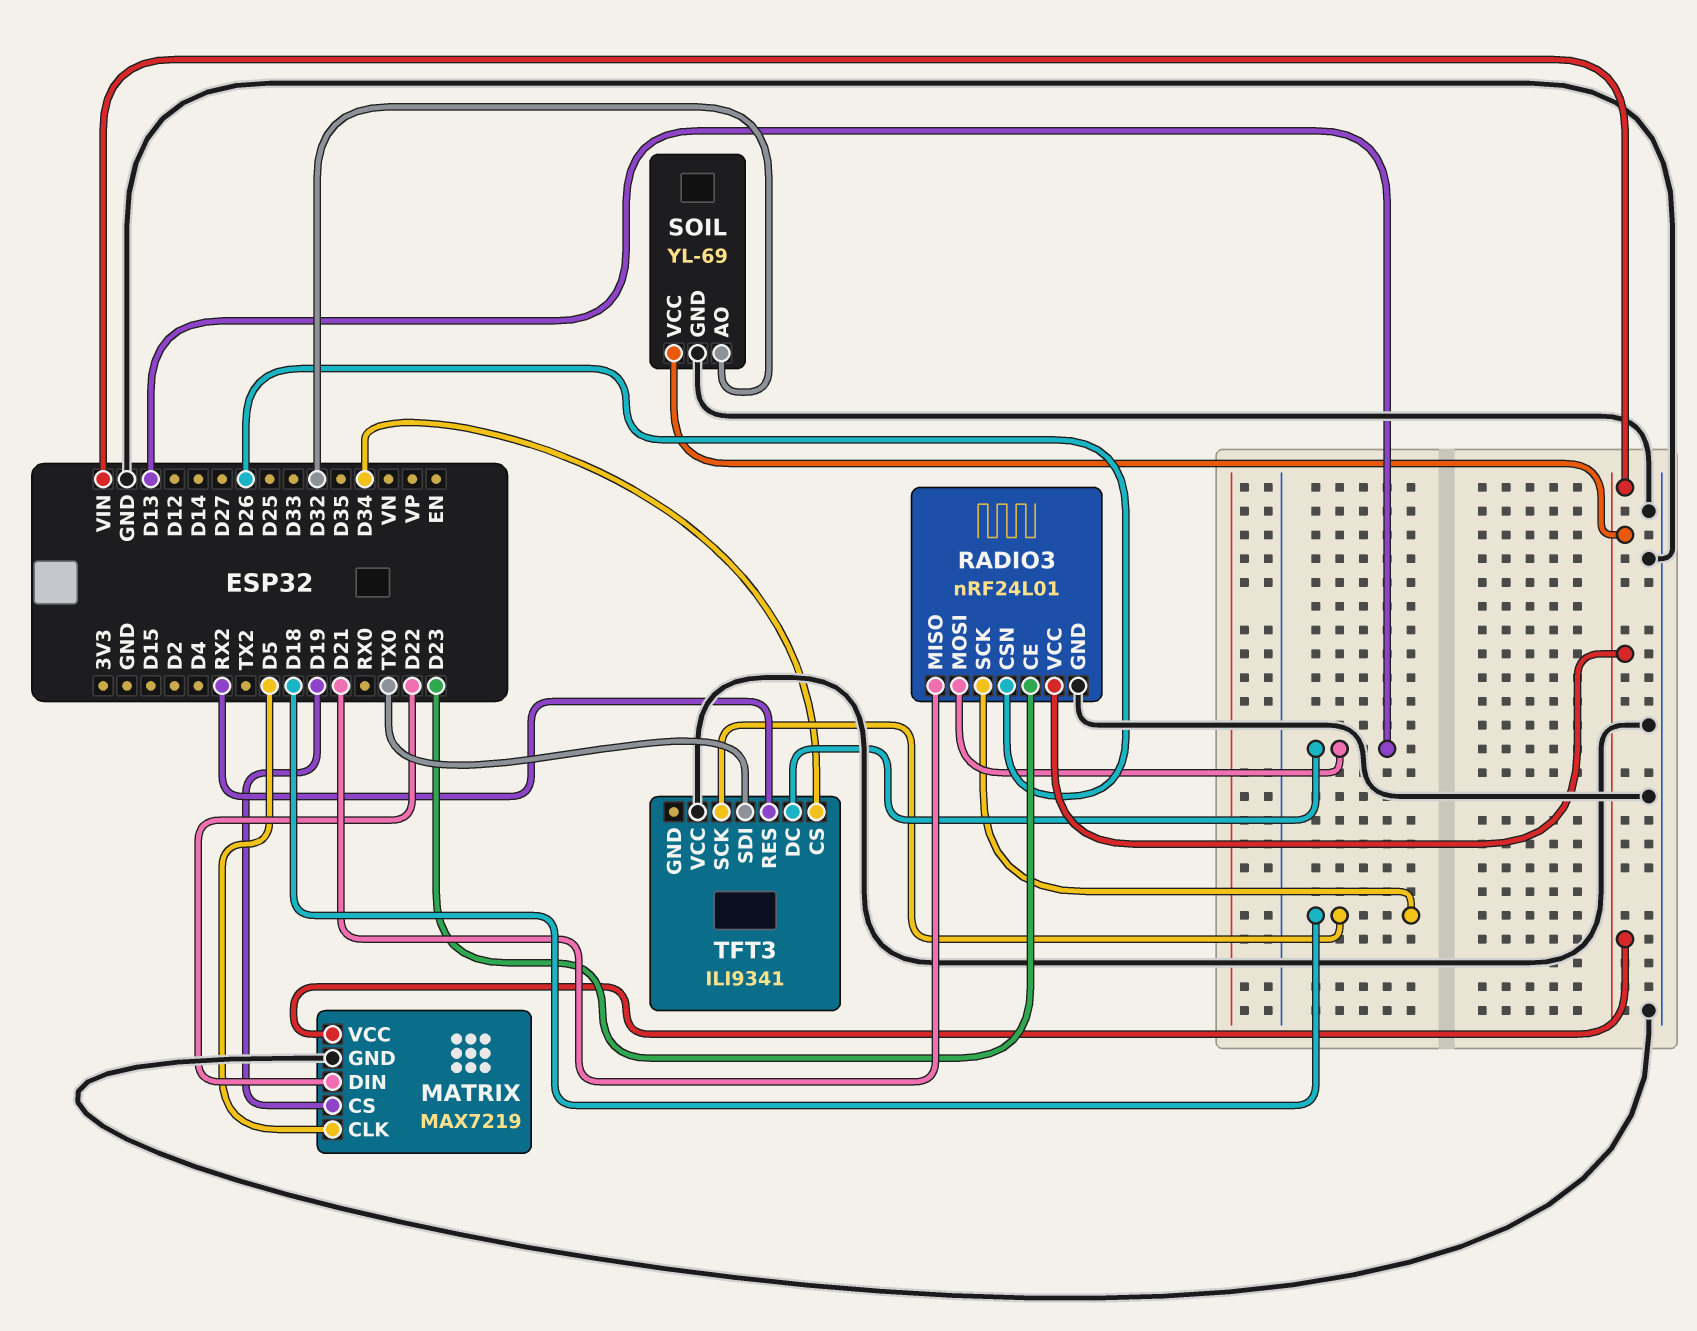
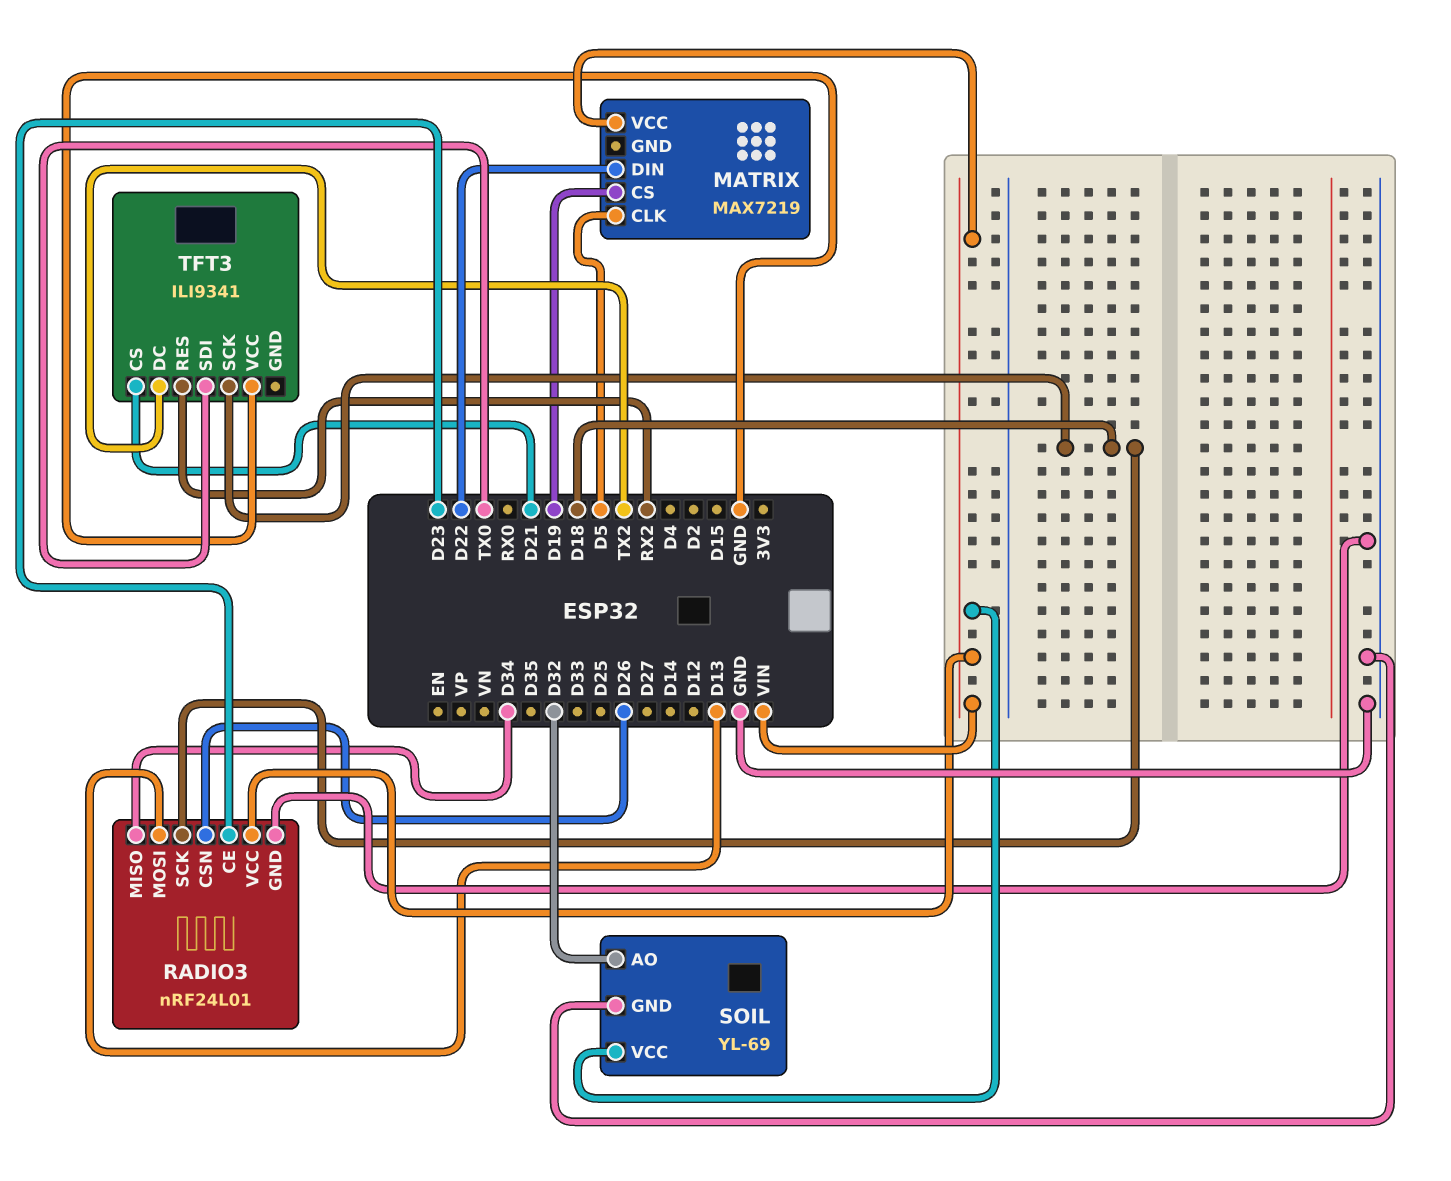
MATRIX pin GND: GND -> none
RADIO3 pin MISO: D21 -> D34
TFT3 pin CS: D34 -> D21
TFT3 pin DC: D13 -> TX2

